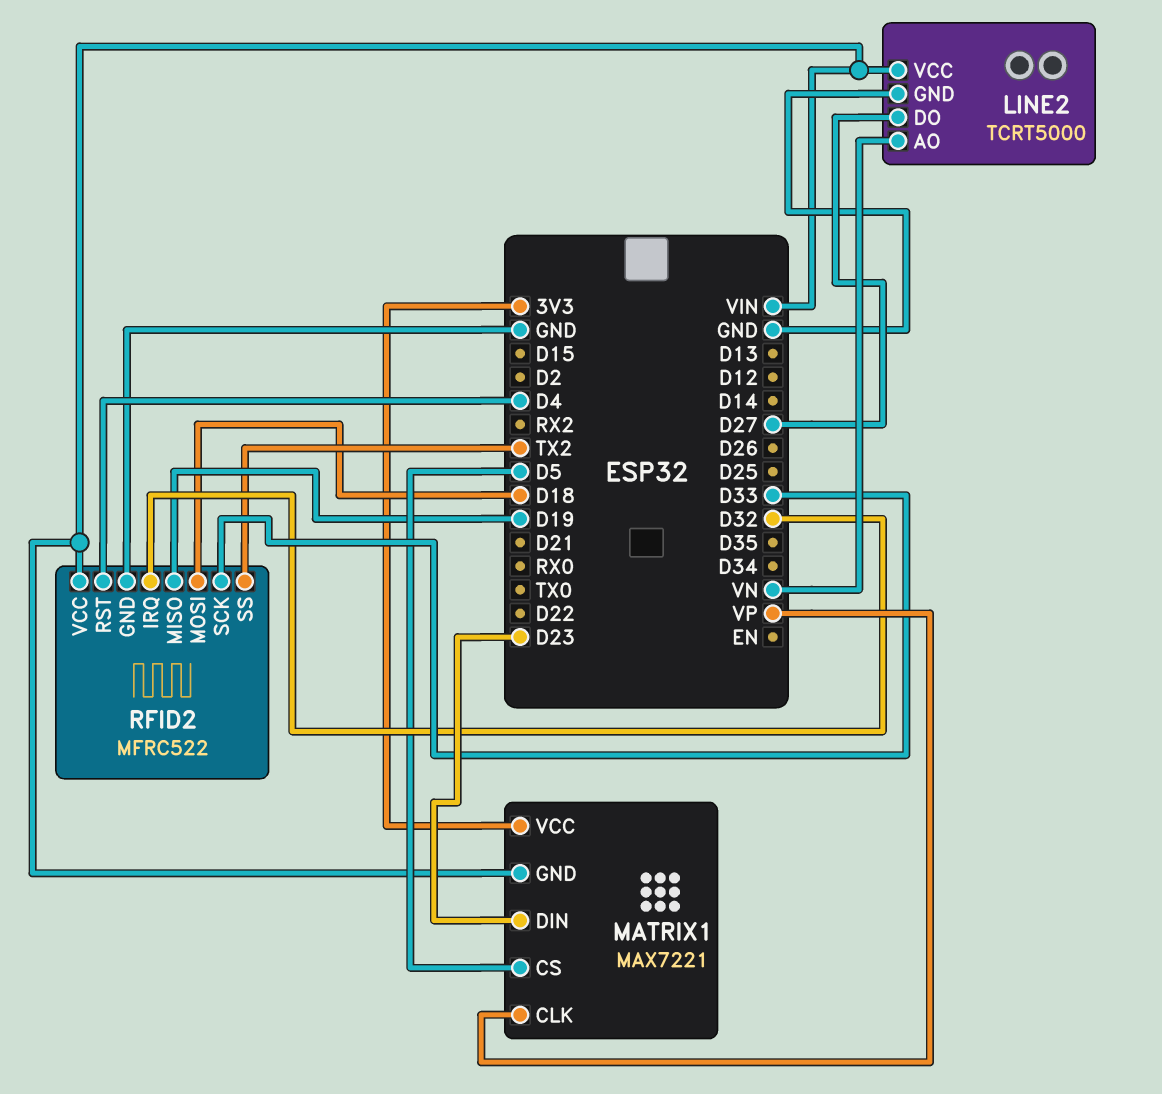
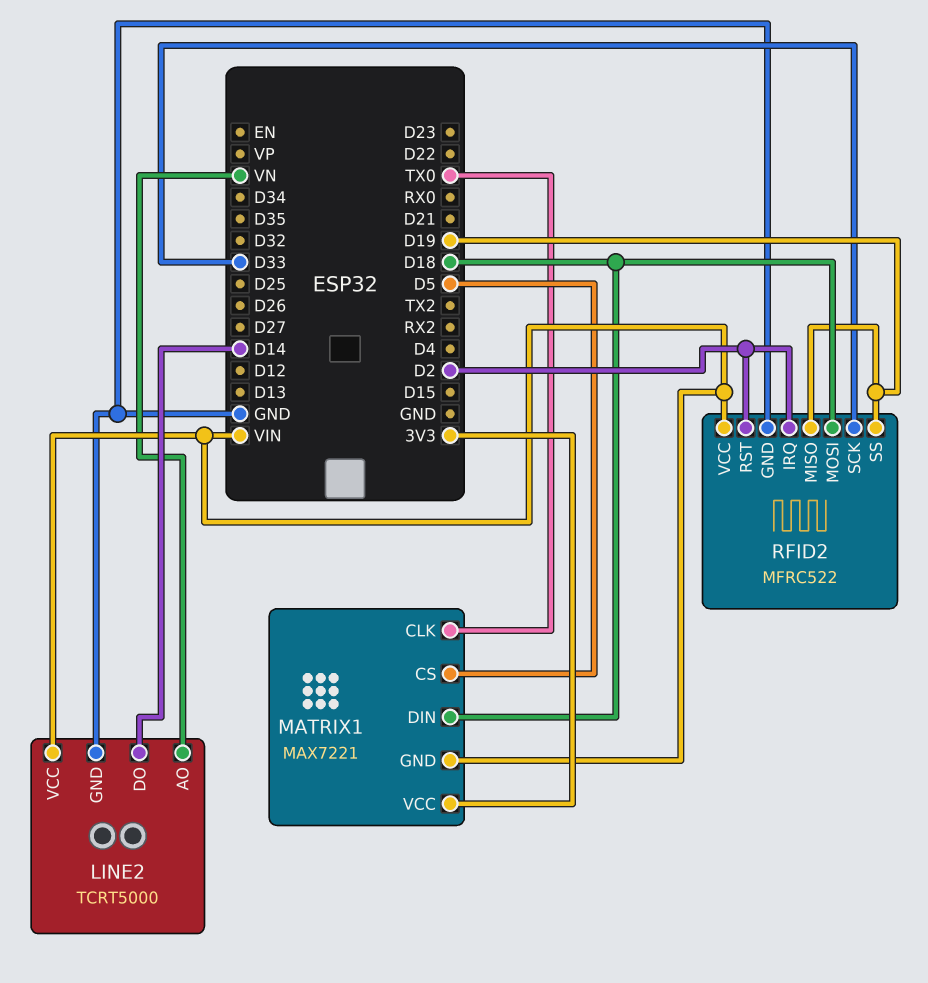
LINE2 pin DO: D27 -> D14
MATRIX1 pin CLK: VP -> TX0
MATRIX1 pin DIN: D23 -> D18
RFID2 pin IRQ: D32 -> D2
RFID2 pin RST: D4 -> D2
RFID2 pin SS: TX2 -> D19

